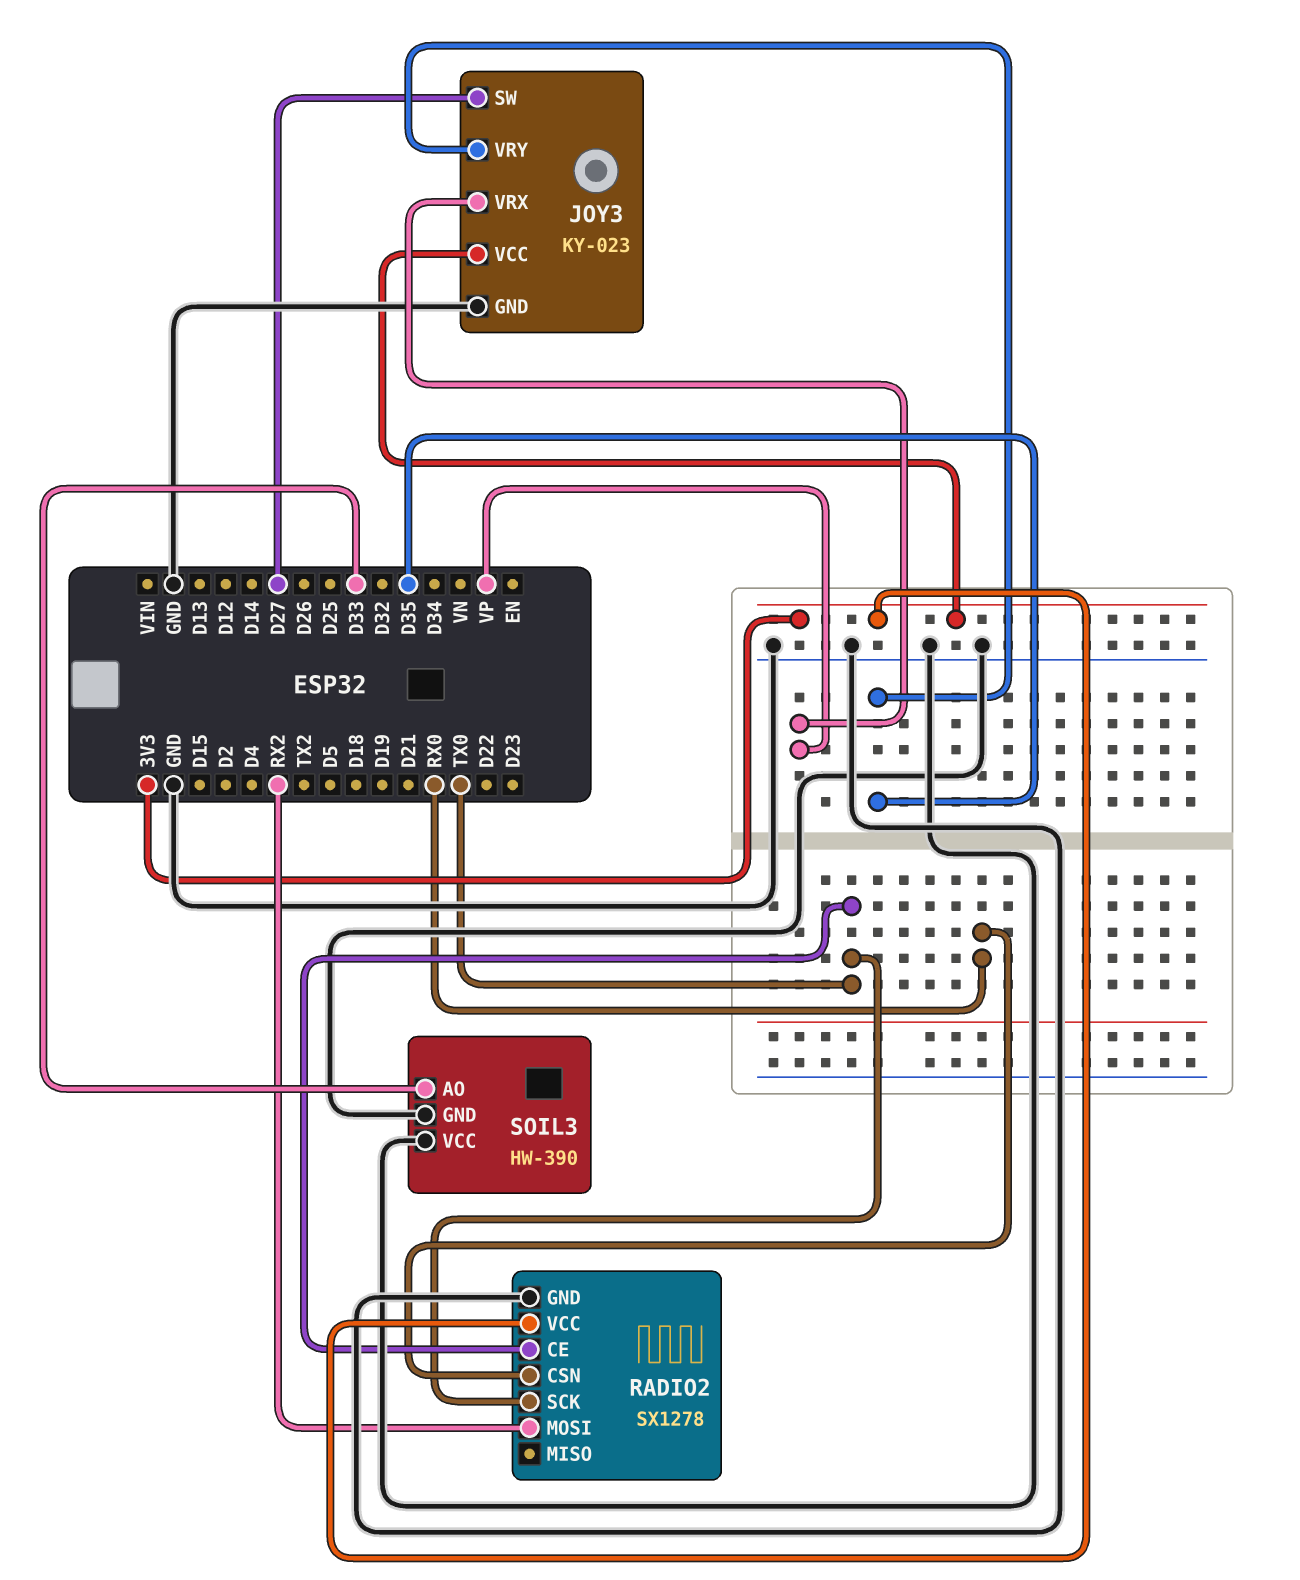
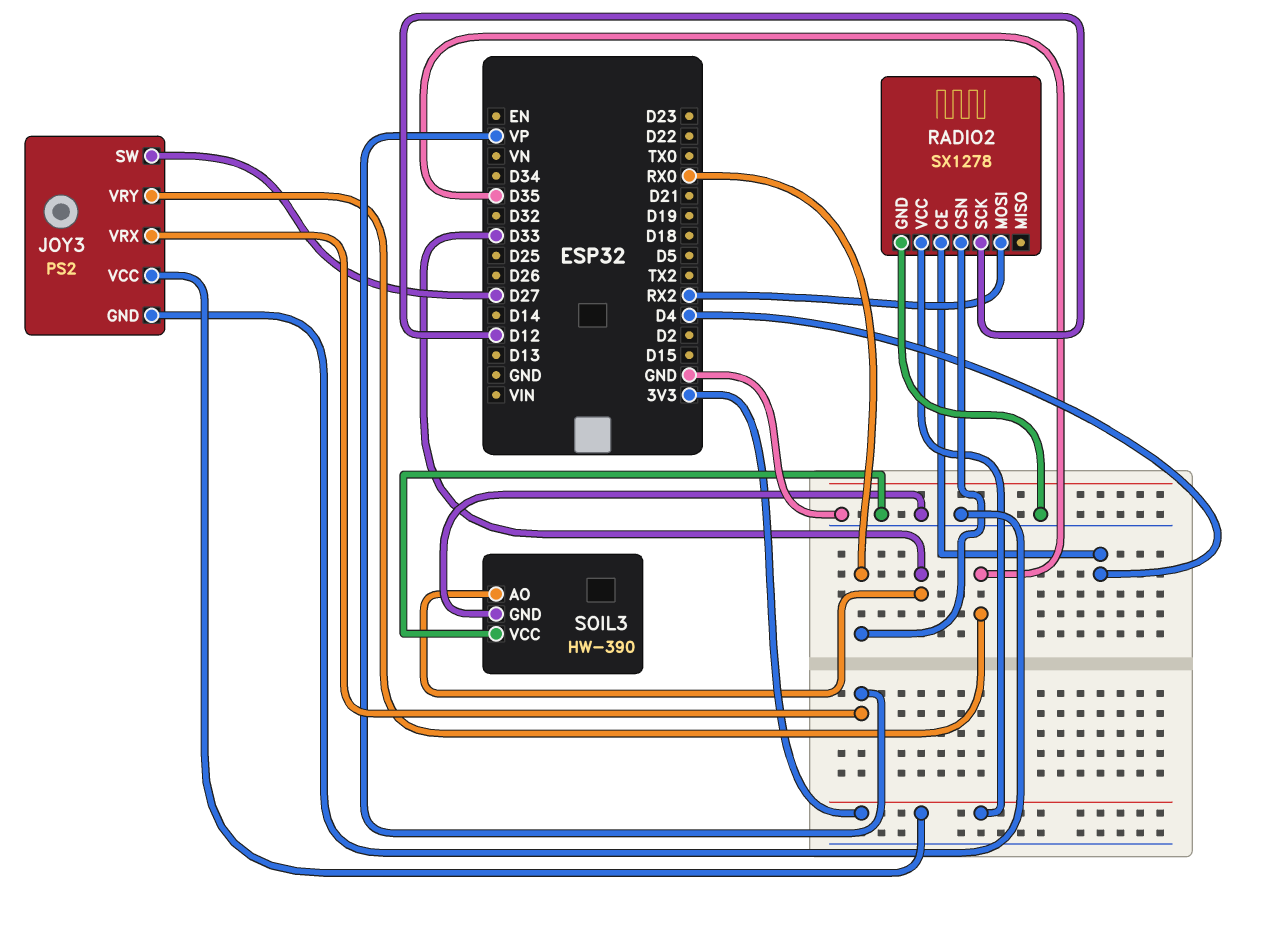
JOY3: KY-023 -> PS2
RADIO2 pin CE: TX0 -> D4
RADIO2 pin SCK: TX0 -> D12

